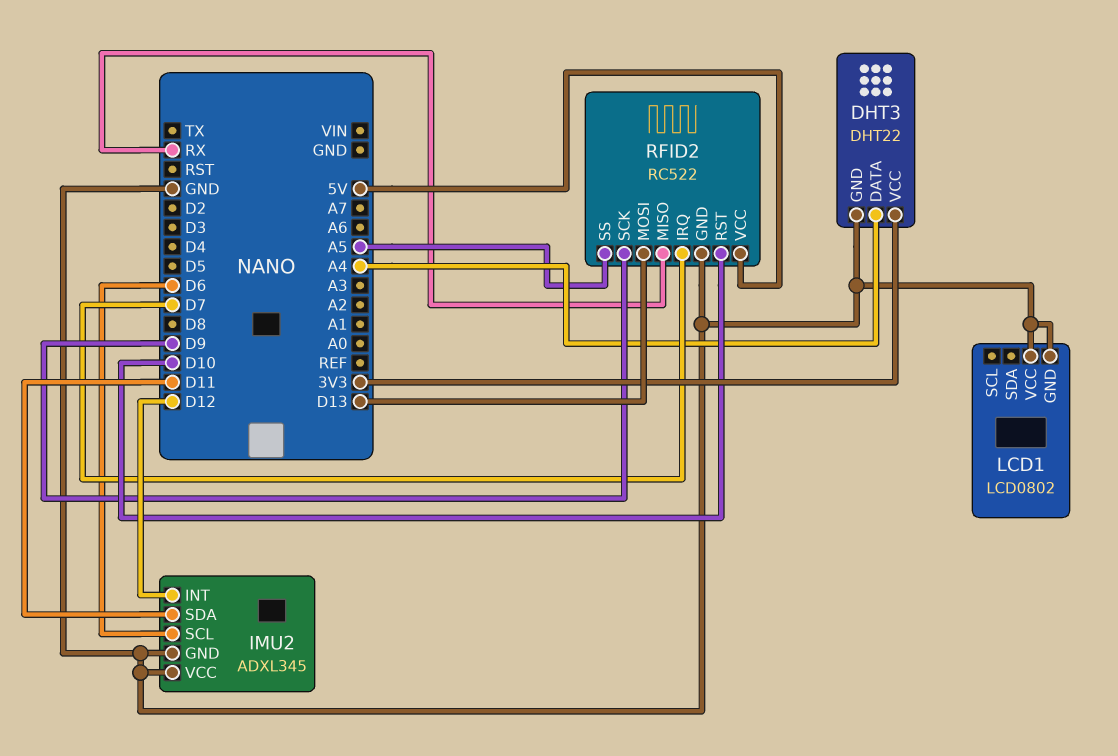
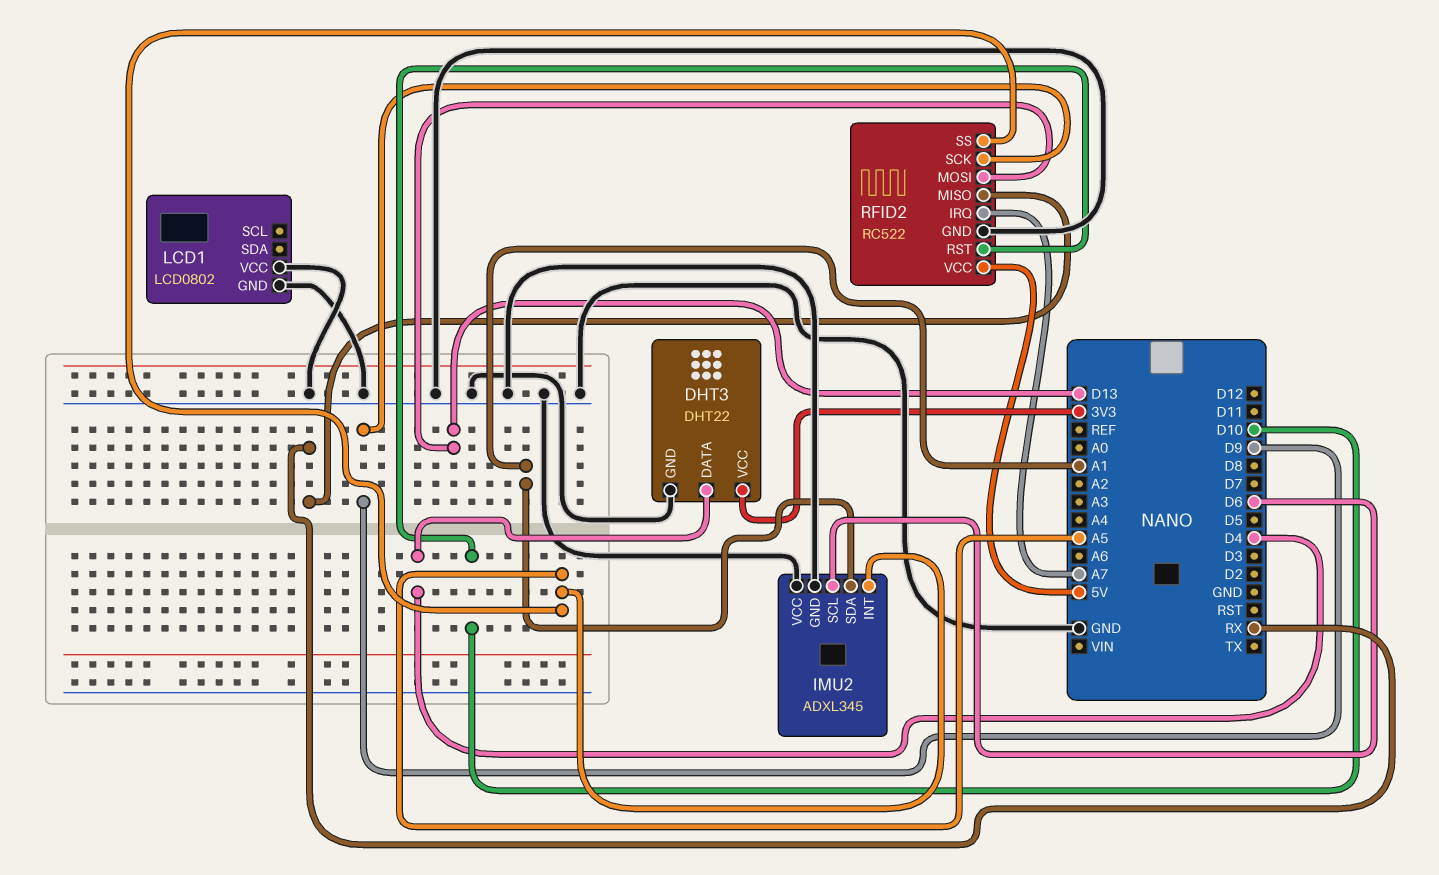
DHT3 pin DATA: A4 -> D4
IMU2 pin INT: D12 -> A5
IMU2 pin SDA: D11 -> A1
RFID2 pin IRQ: D7 -> A7

